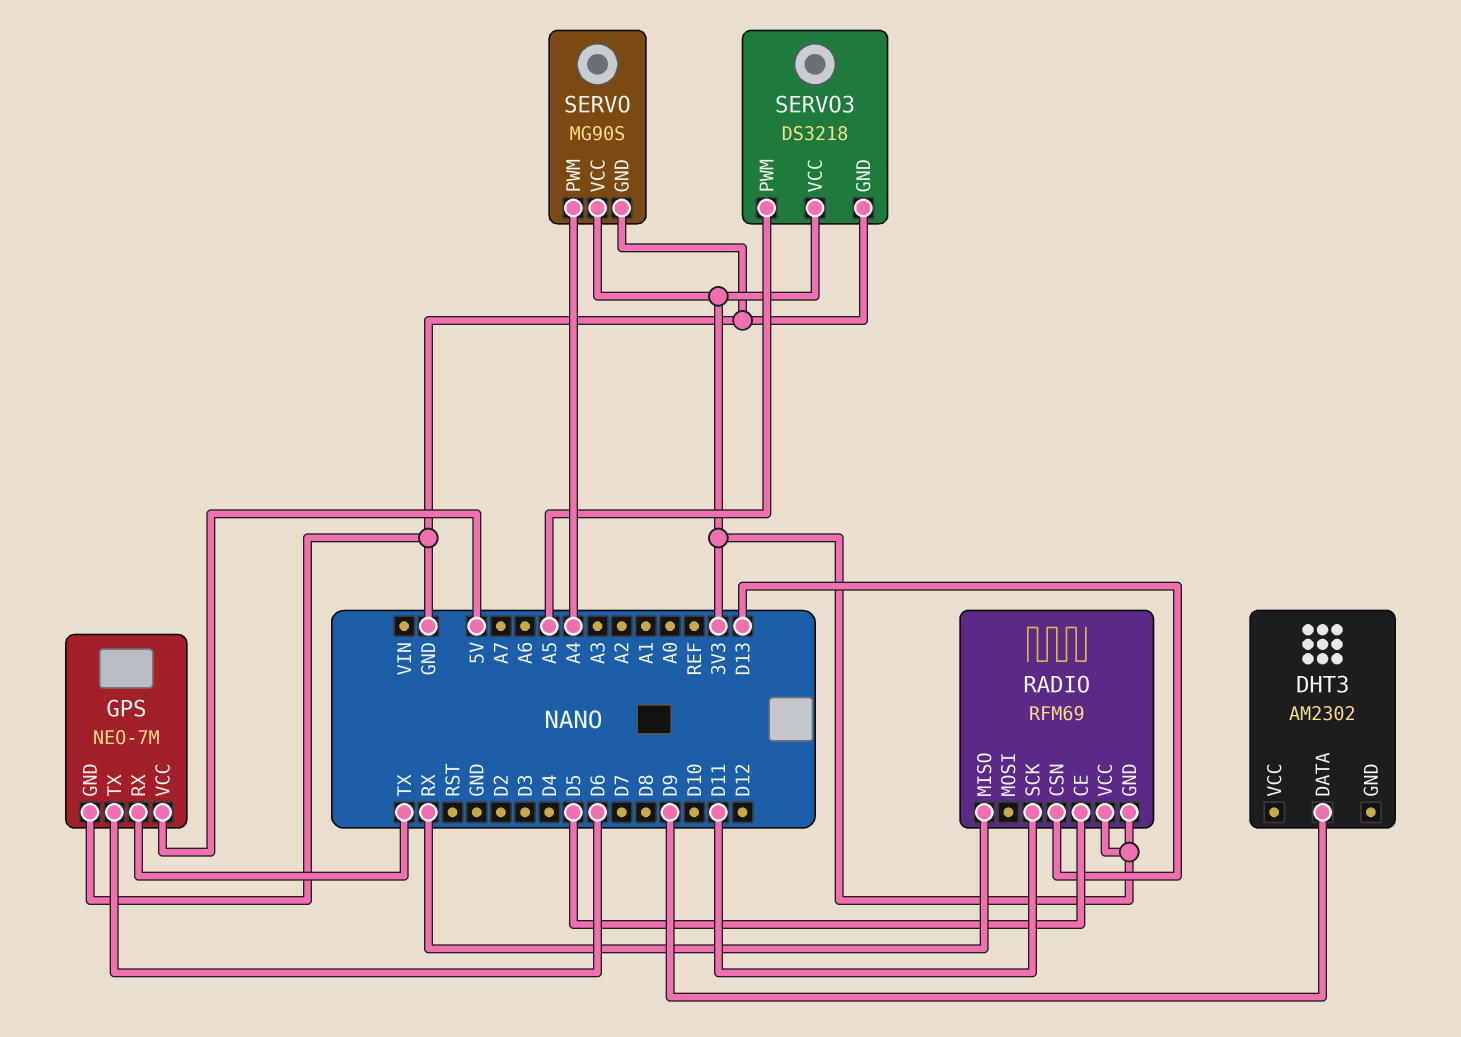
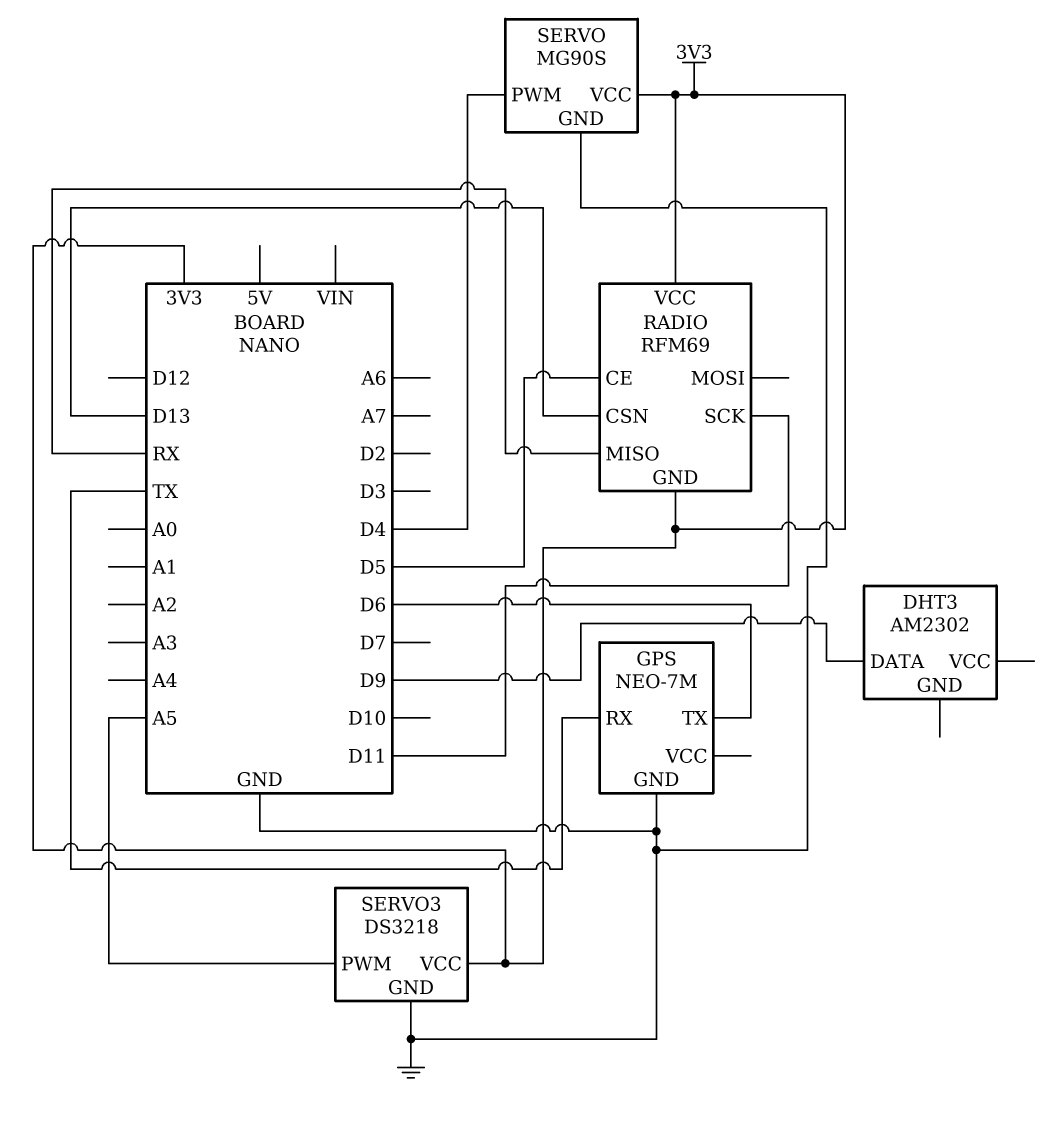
GPS pin VCC: 5V -> none
SERVO pin PWM: A4 -> D4

